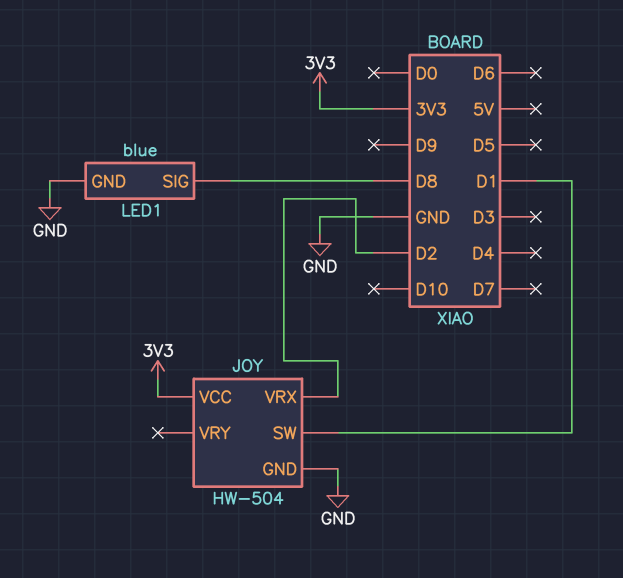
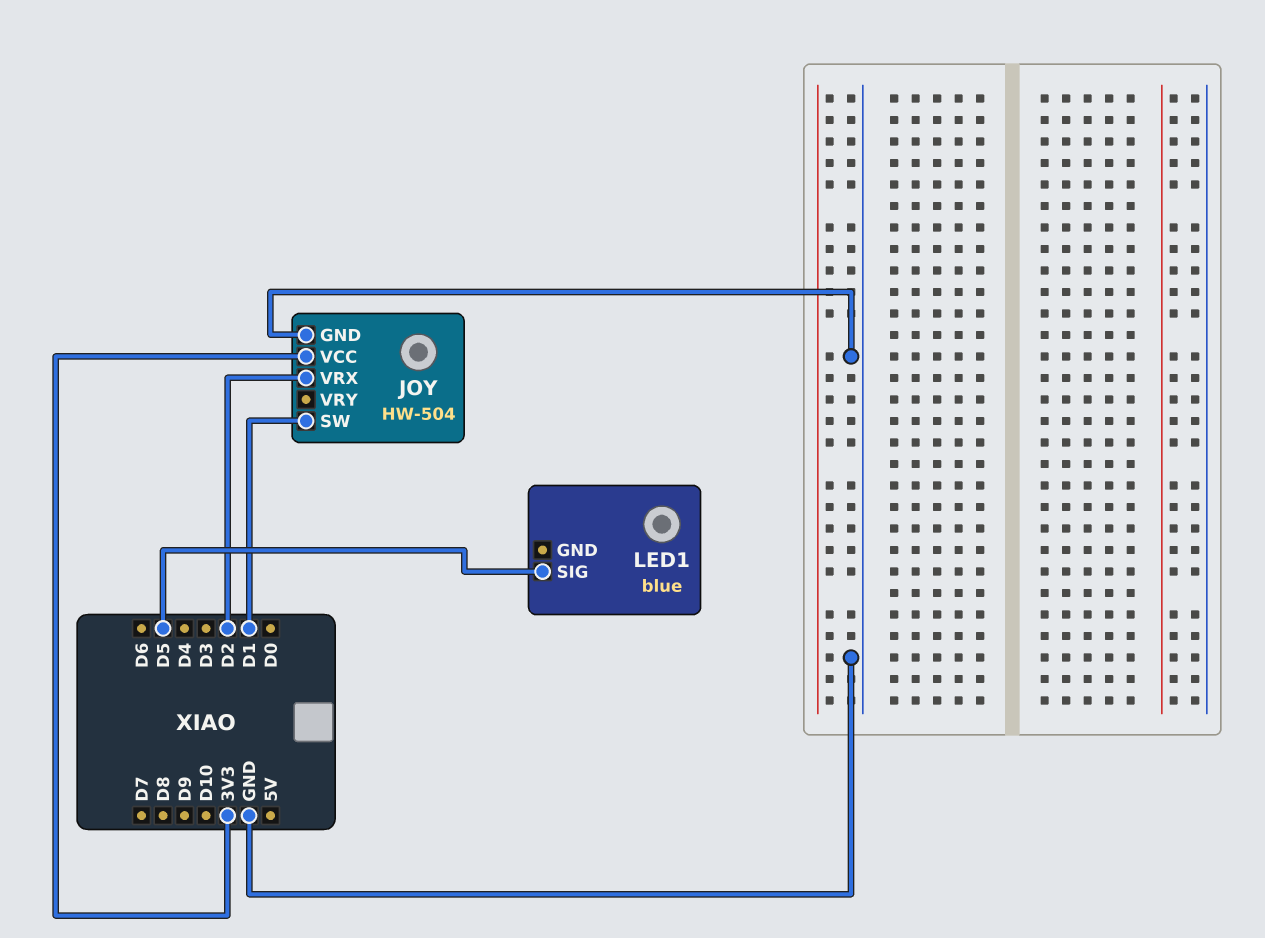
LED1 pin GND: GND -> none
LED1 pin SIG: D8 -> D5

